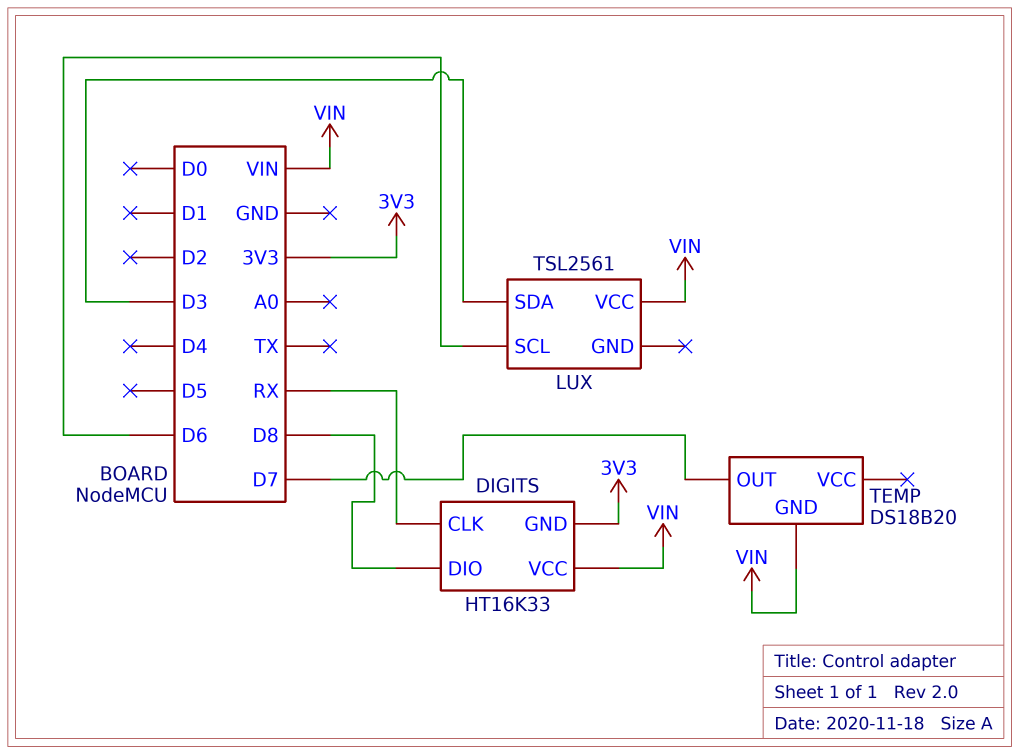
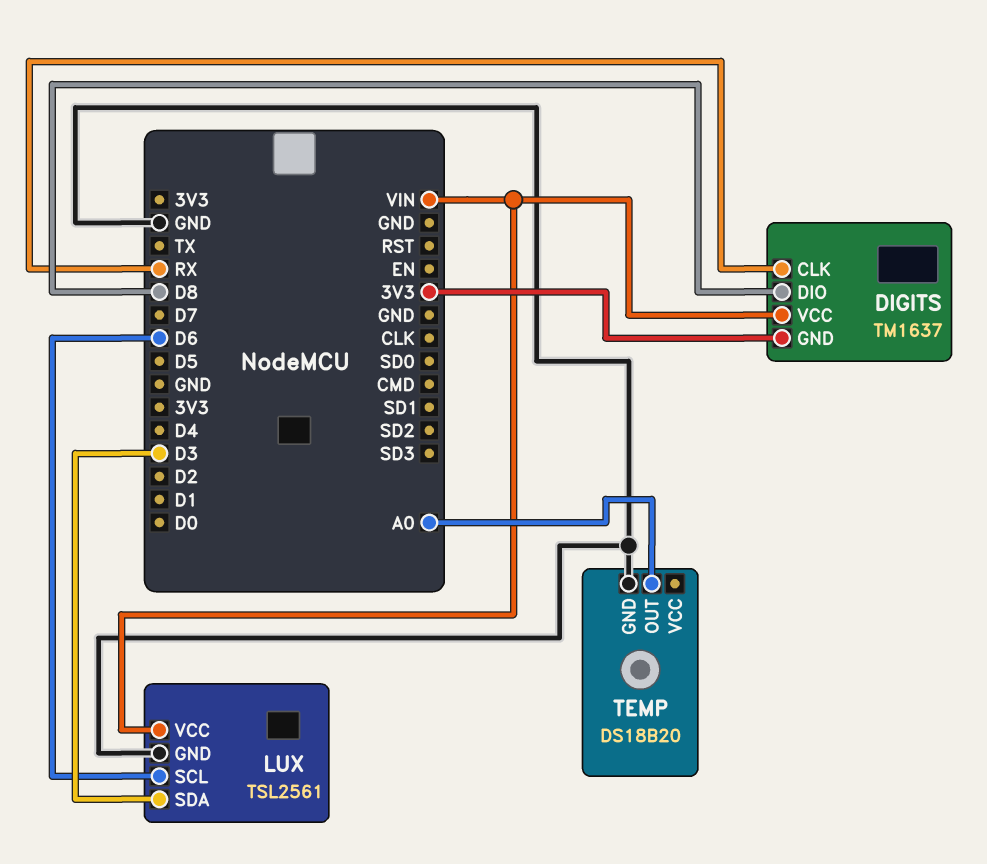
DIGITS: HT16K33 -> TM1637
LUX pin GND: none -> GND
TEMP pin GND: VIN -> GND
TEMP pin OUT: D7 -> A0

